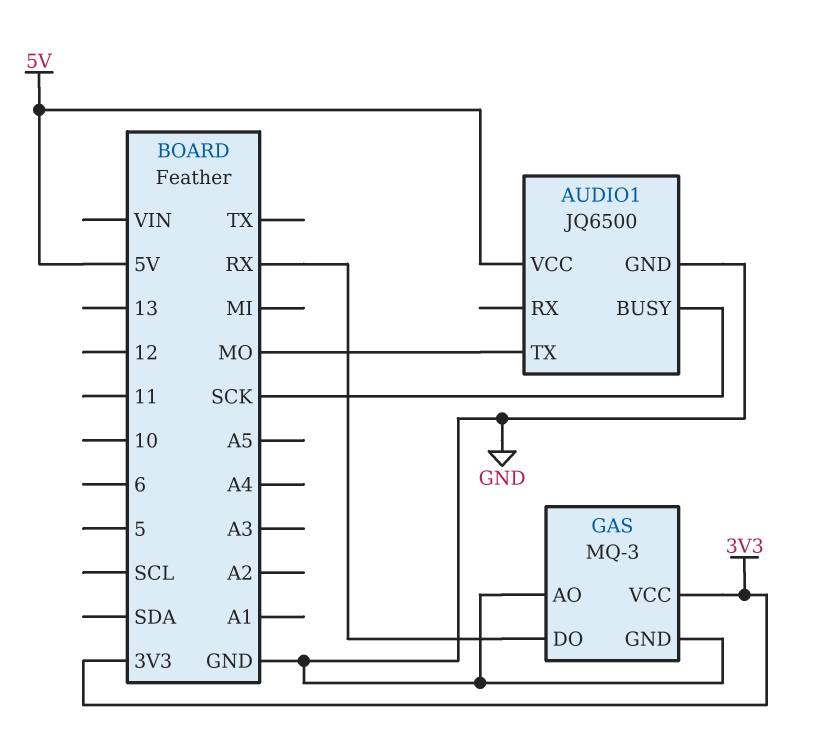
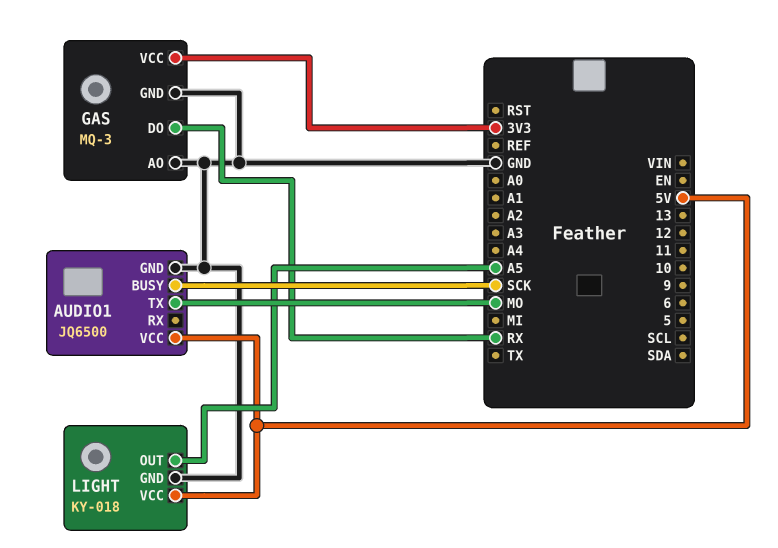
LIGHT: none -> KY-018
LIGHT pin GND: none -> GND
LIGHT pin OUT: none -> A5
LIGHT pin VCC: none -> 5V

